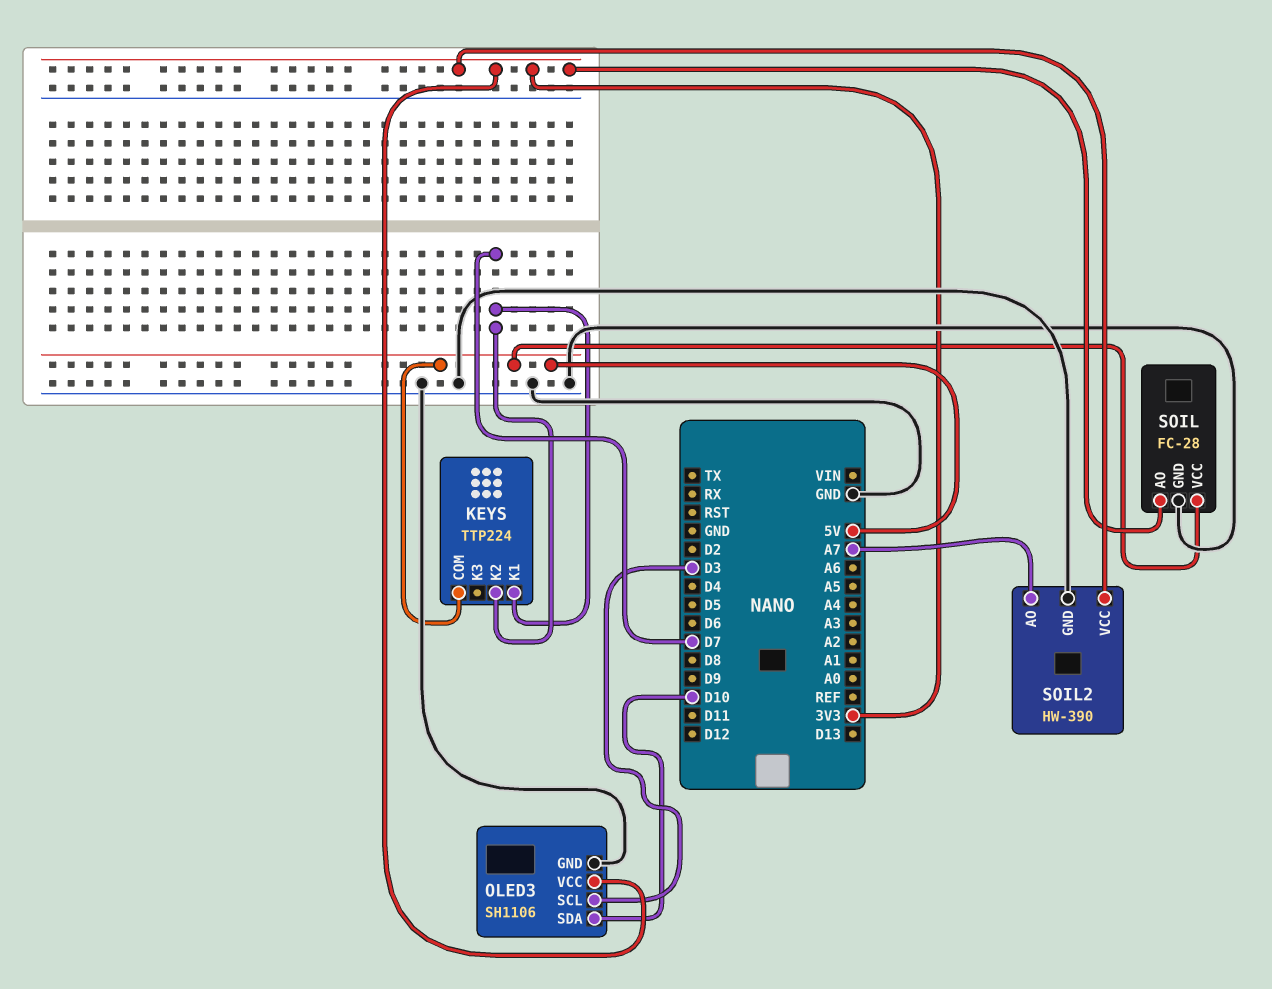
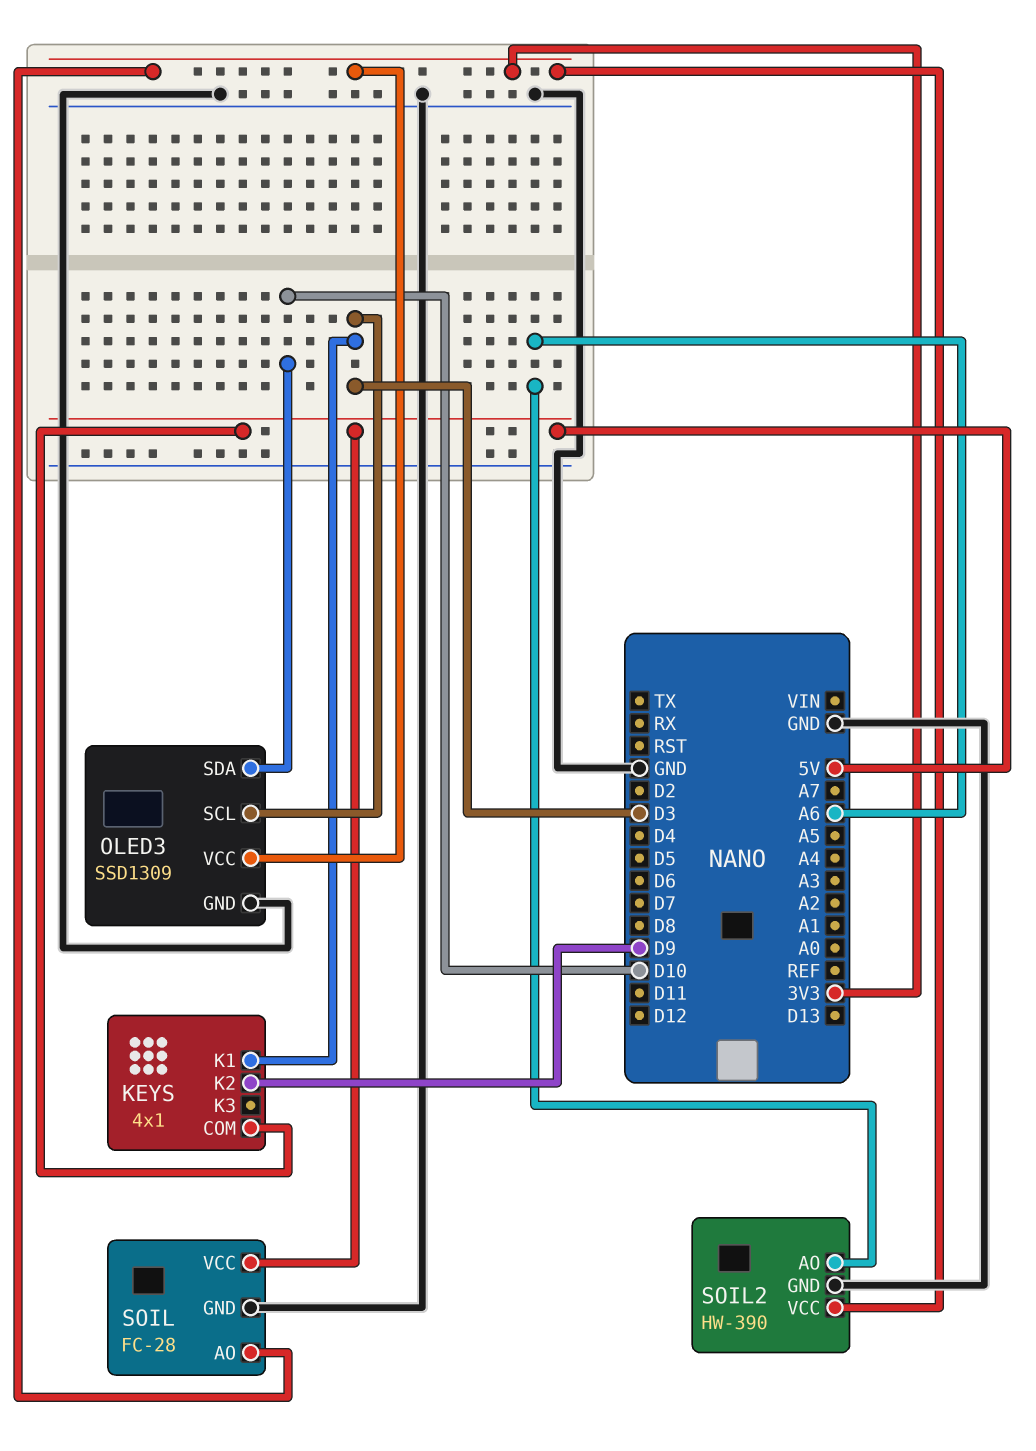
KEYS: TTP224 -> 4x1
KEYS pin K1: D7 -> D3
KEYS pin K2: D7 -> D9
OLED3: SH1106 -> SSD1309
SOIL2 pin AO: A7 -> A6

